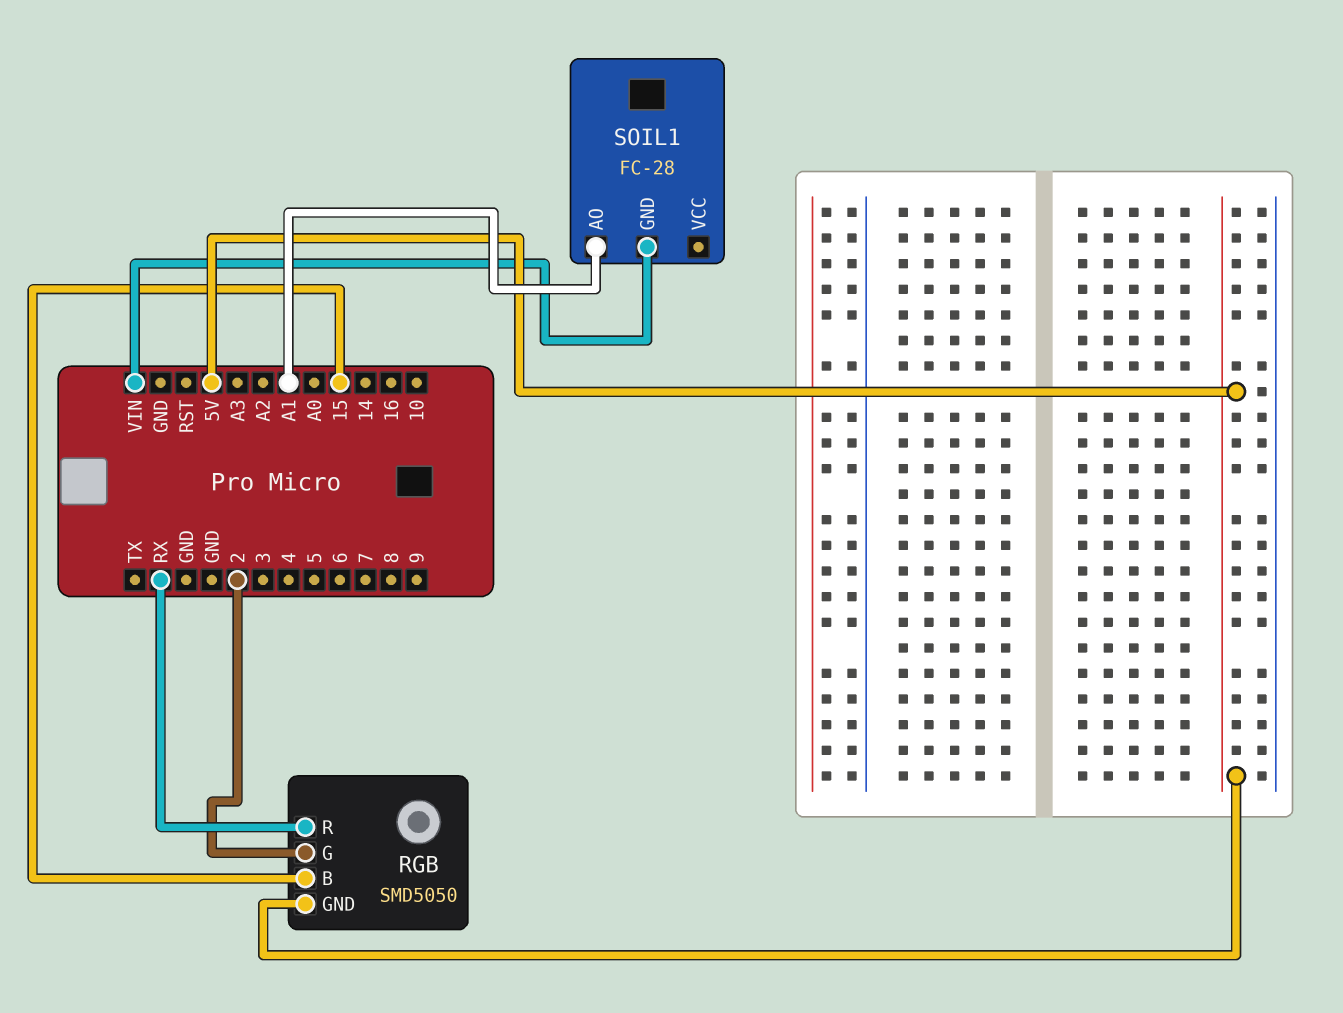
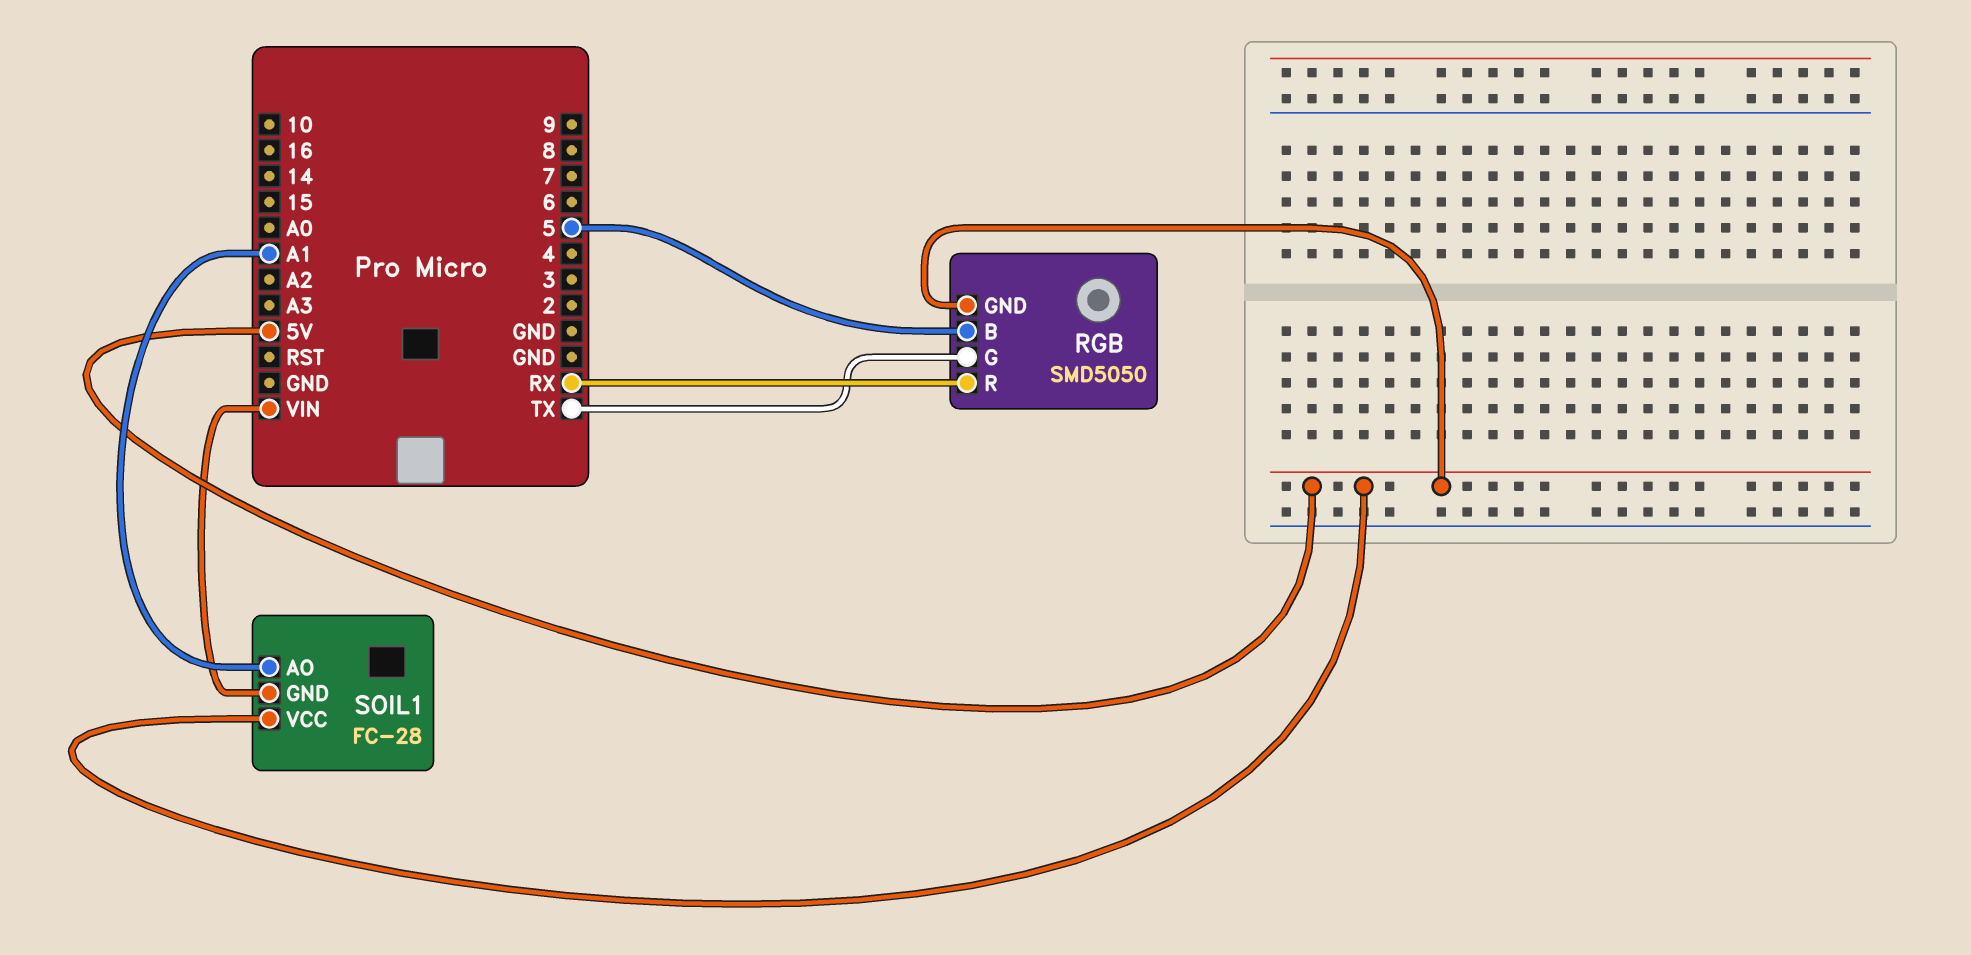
RGB pin B: 15 -> 5
RGB pin G: 2 -> TX
SOIL1 pin VCC: none -> 5V

